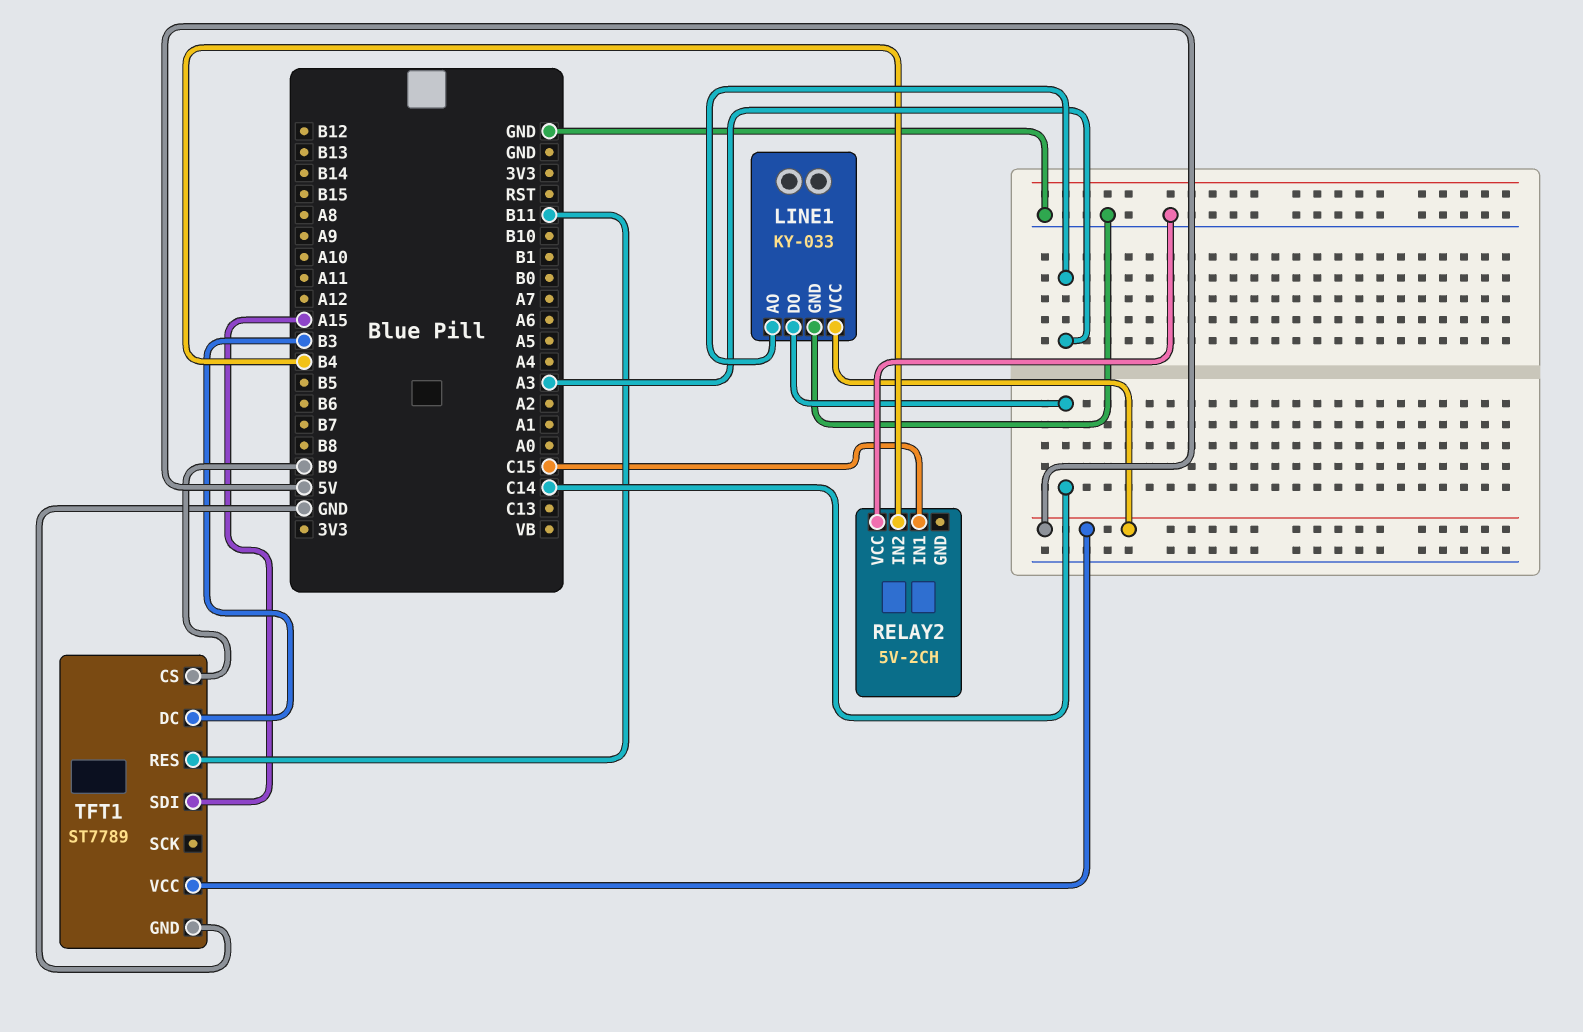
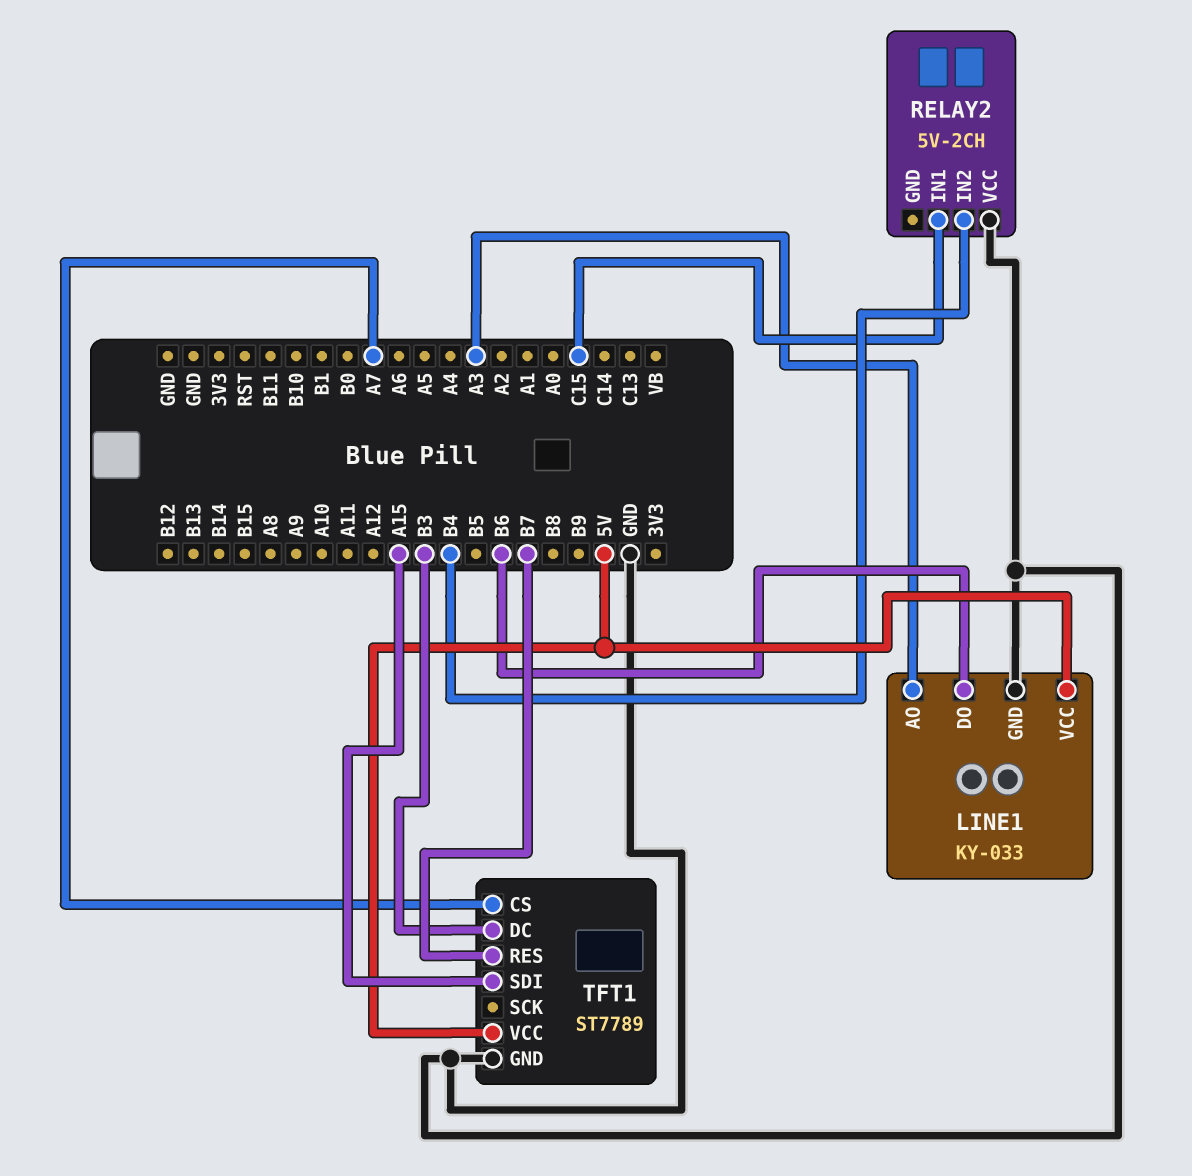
LINE1 pin DO: C14 -> B6
TFT1 pin CS: B9 -> A7
TFT1 pin RES: B11 -> B7

